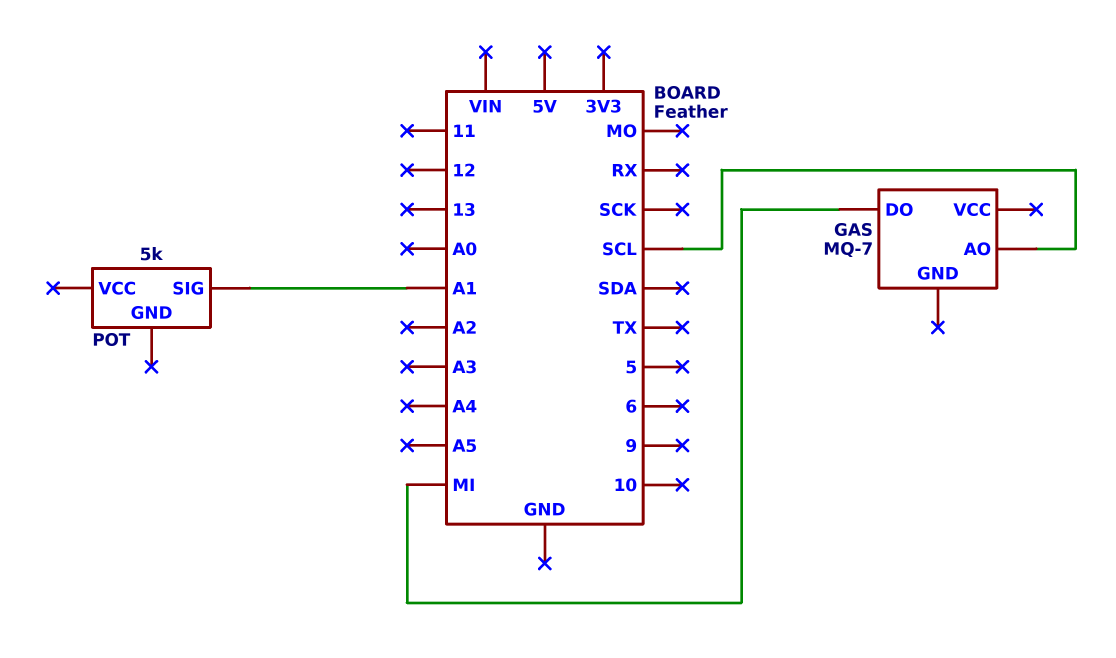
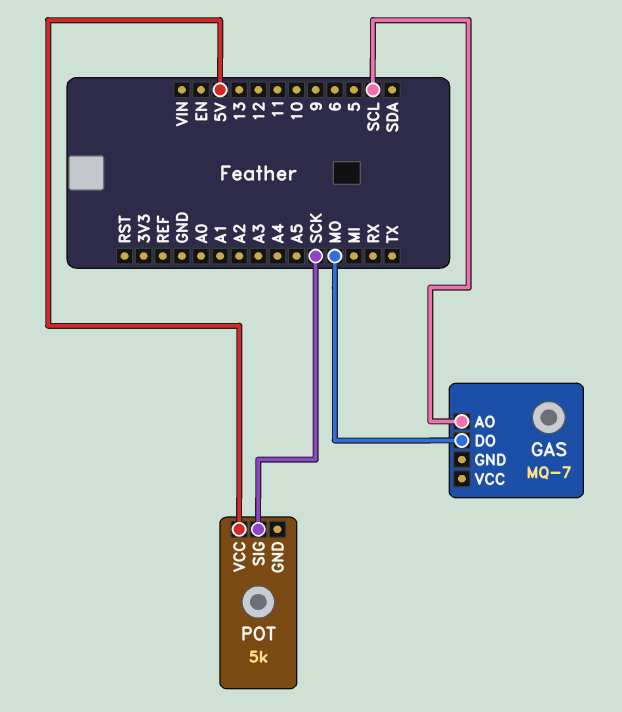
GAS pin DO: MI -> MO
POT pin SIG: A1 -> SCK
POT pin VCC: none -> 5V

